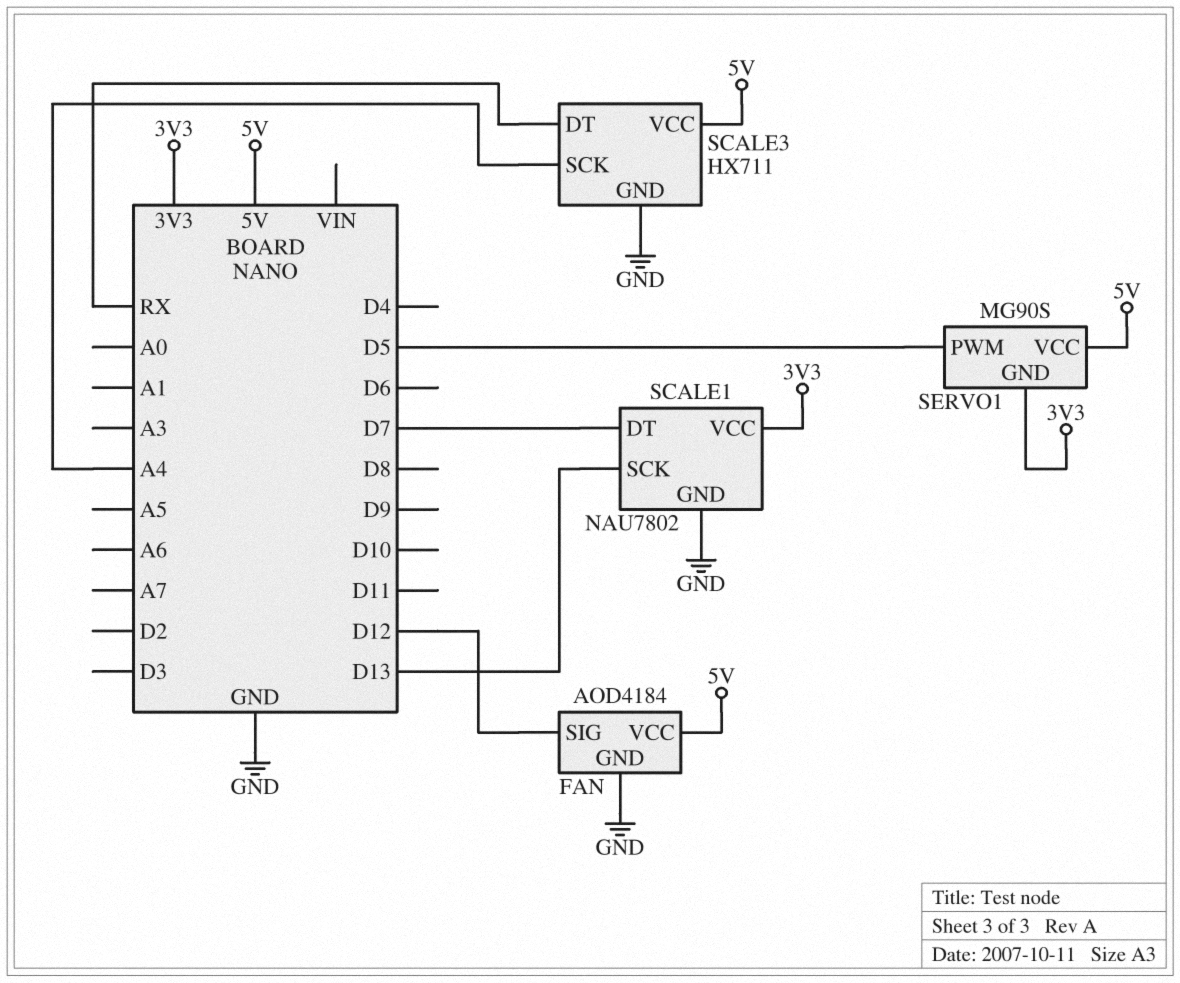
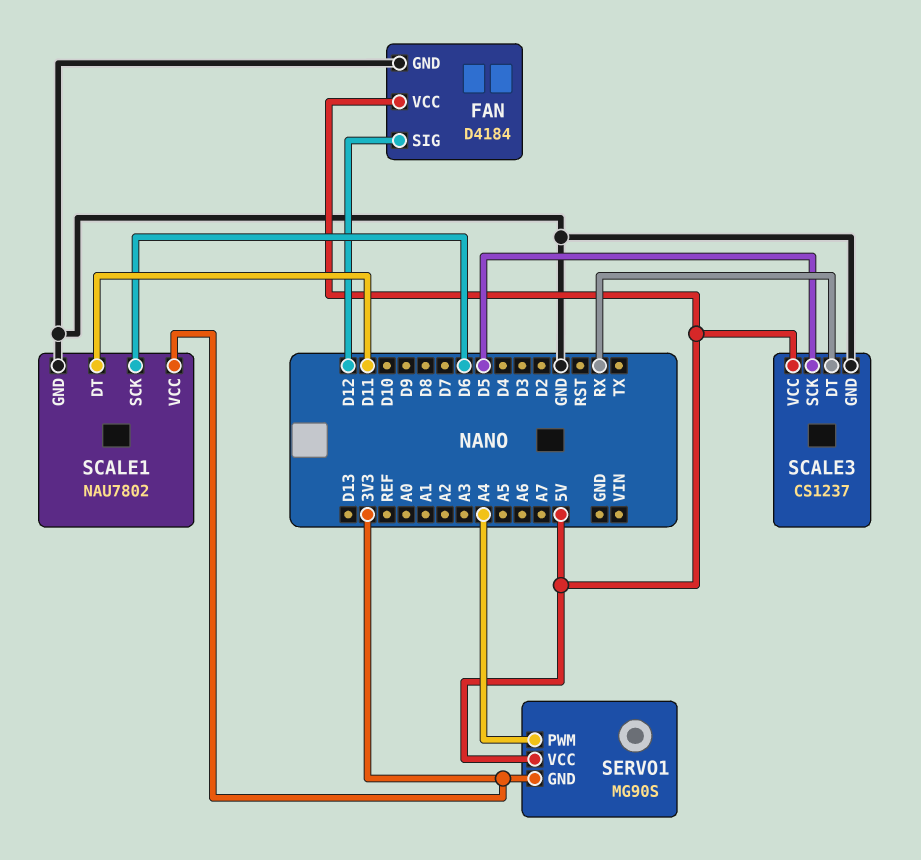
FAN: AOD4184 -> D4184
SCALE1 pin DT: D7 -> D11
SCALE1 pin SCK: D13 -> D6
SCALE3: HX711 -> CS1237
SCALE3 pin SCK: A4 -> D5
SERVO1 pin PWM: D5 -> A4

